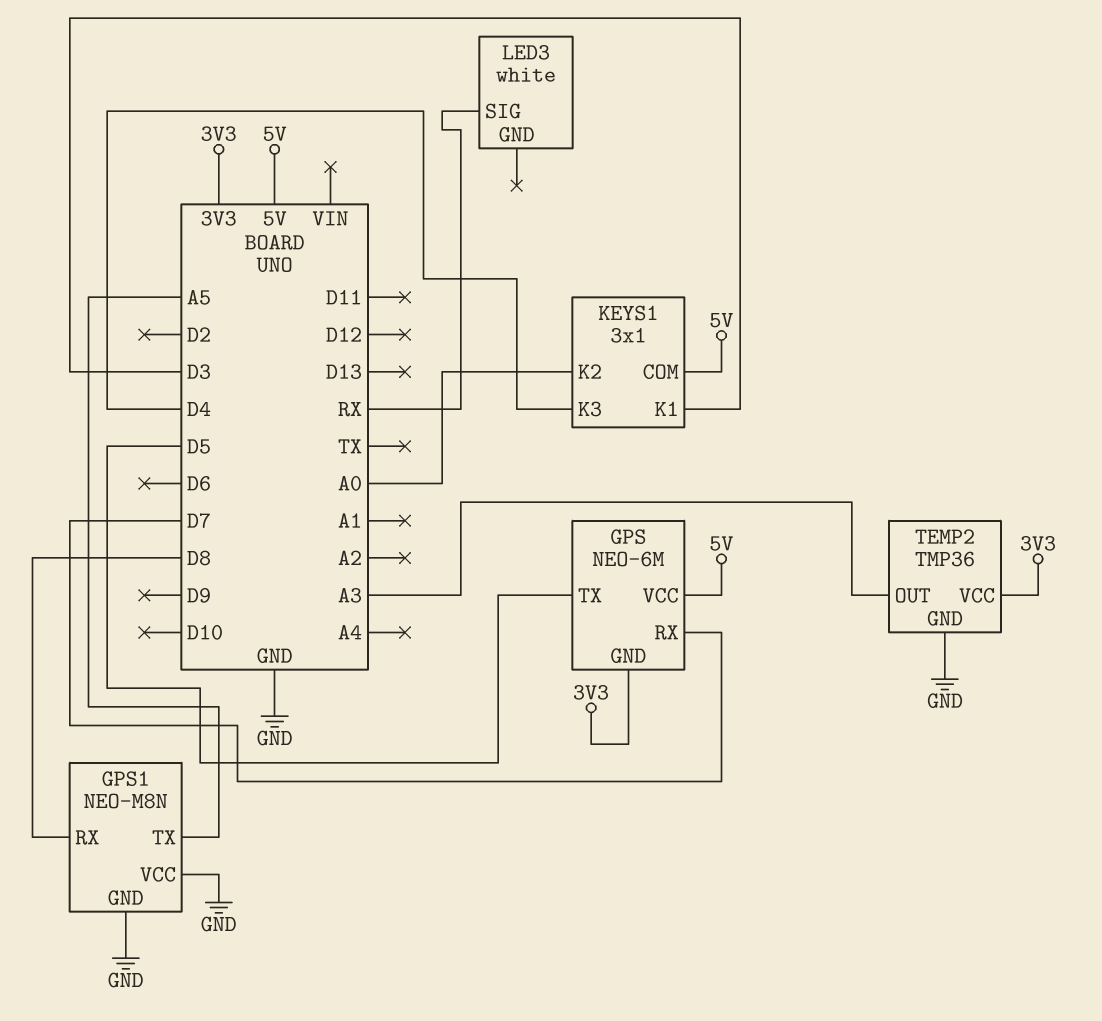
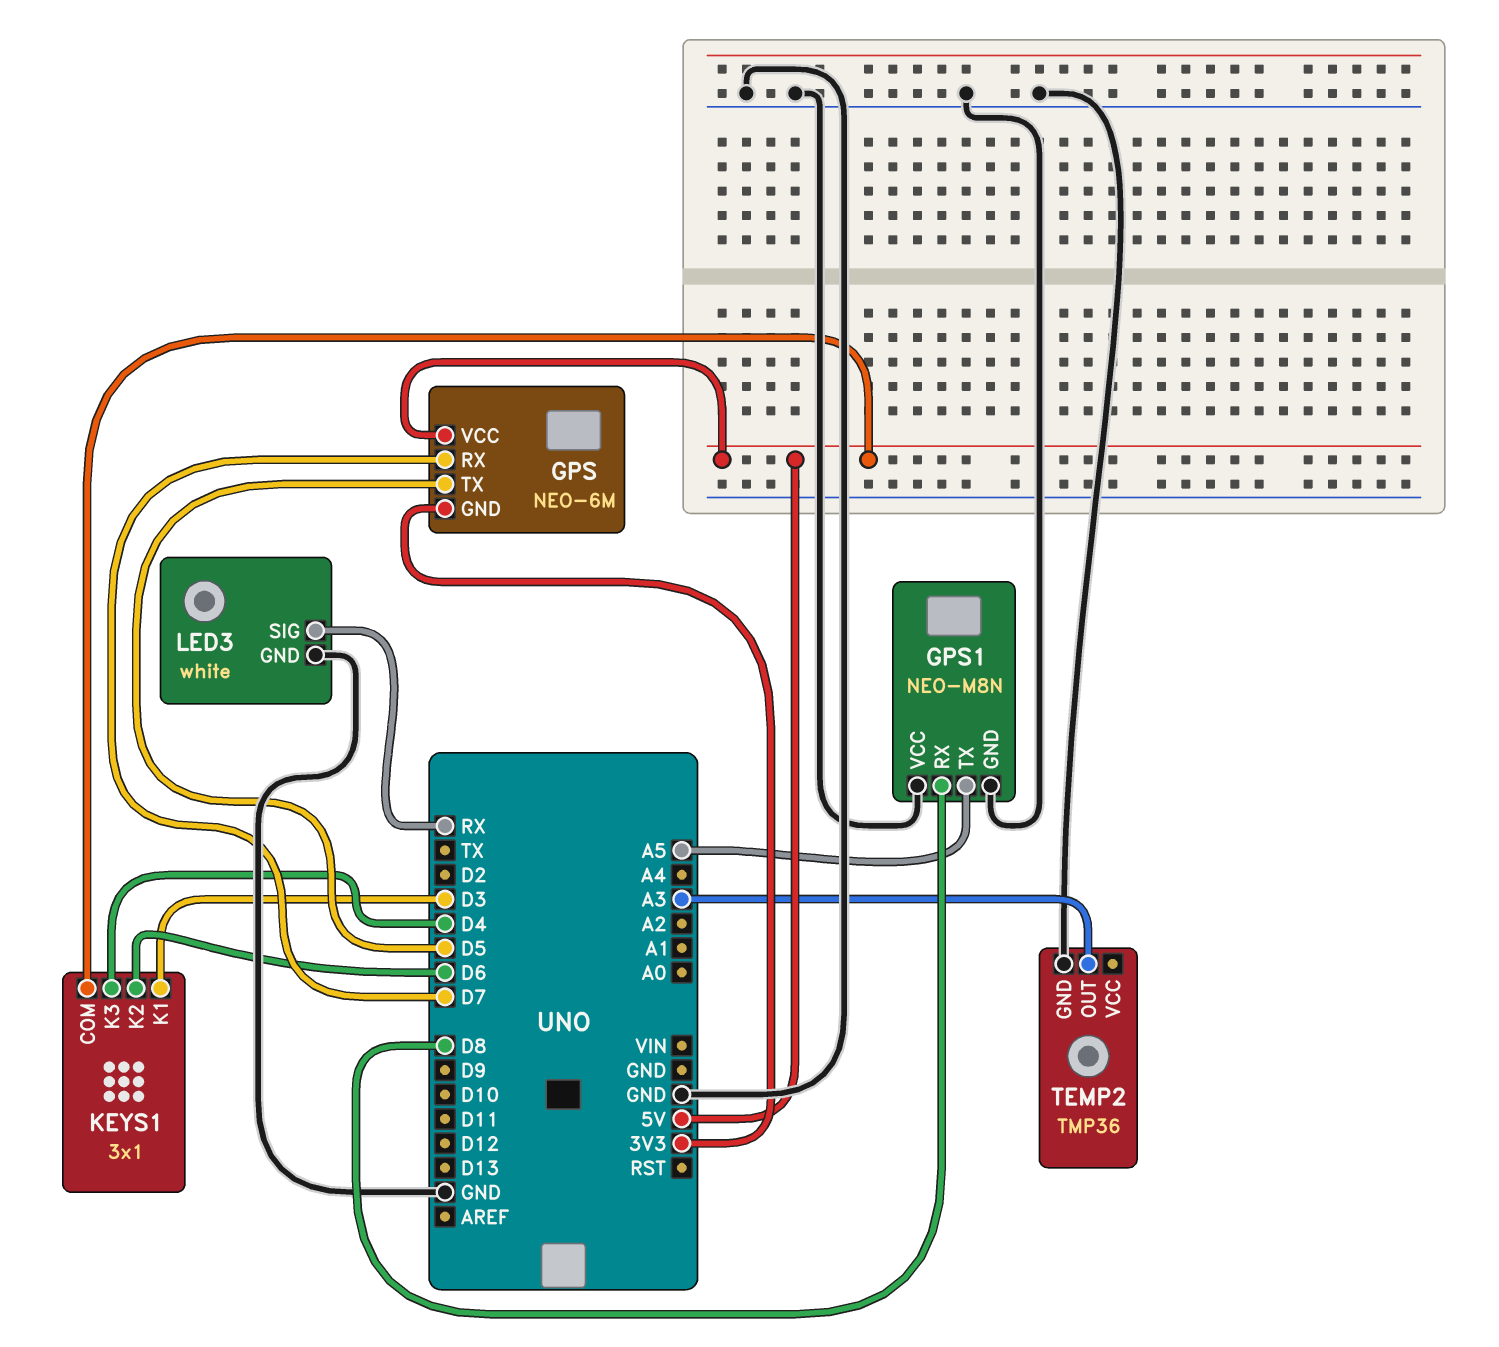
KEYS1 pin K2: A0 -> D6
LED3 pin GND: none -> GND
TEMP2 pin VCC: 3V3 -> none

